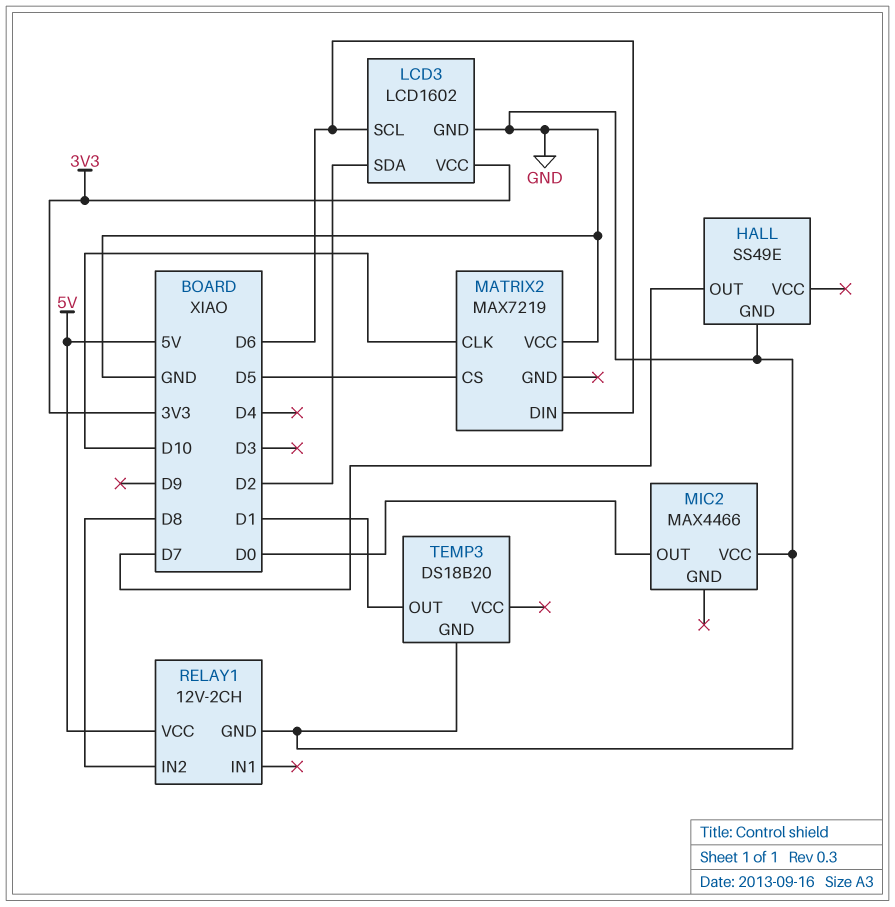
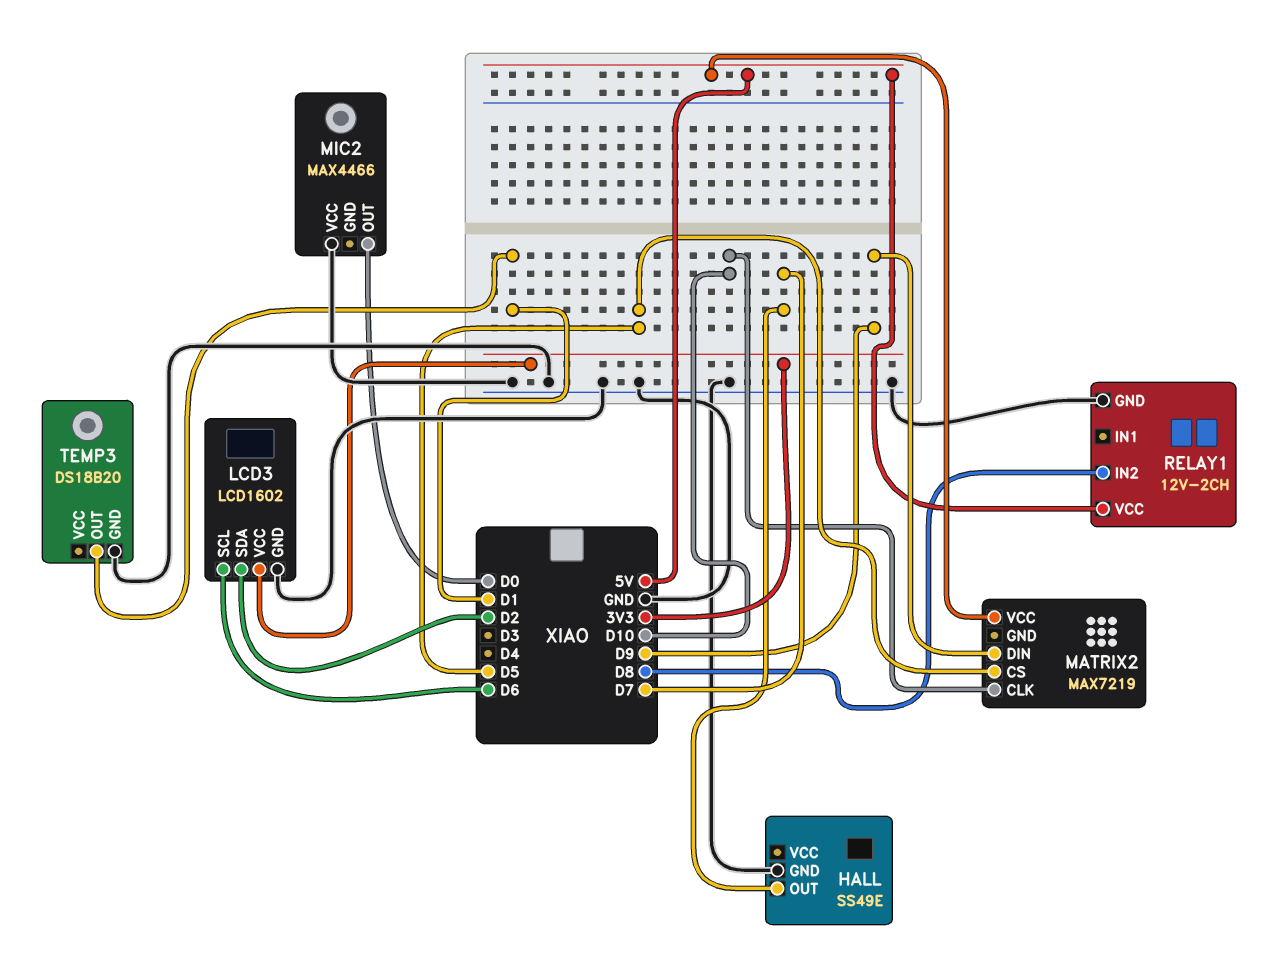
MATRIX2 pin DIN: D6 -> D9
MATRIX2 pin VCC: GND -> 5V

